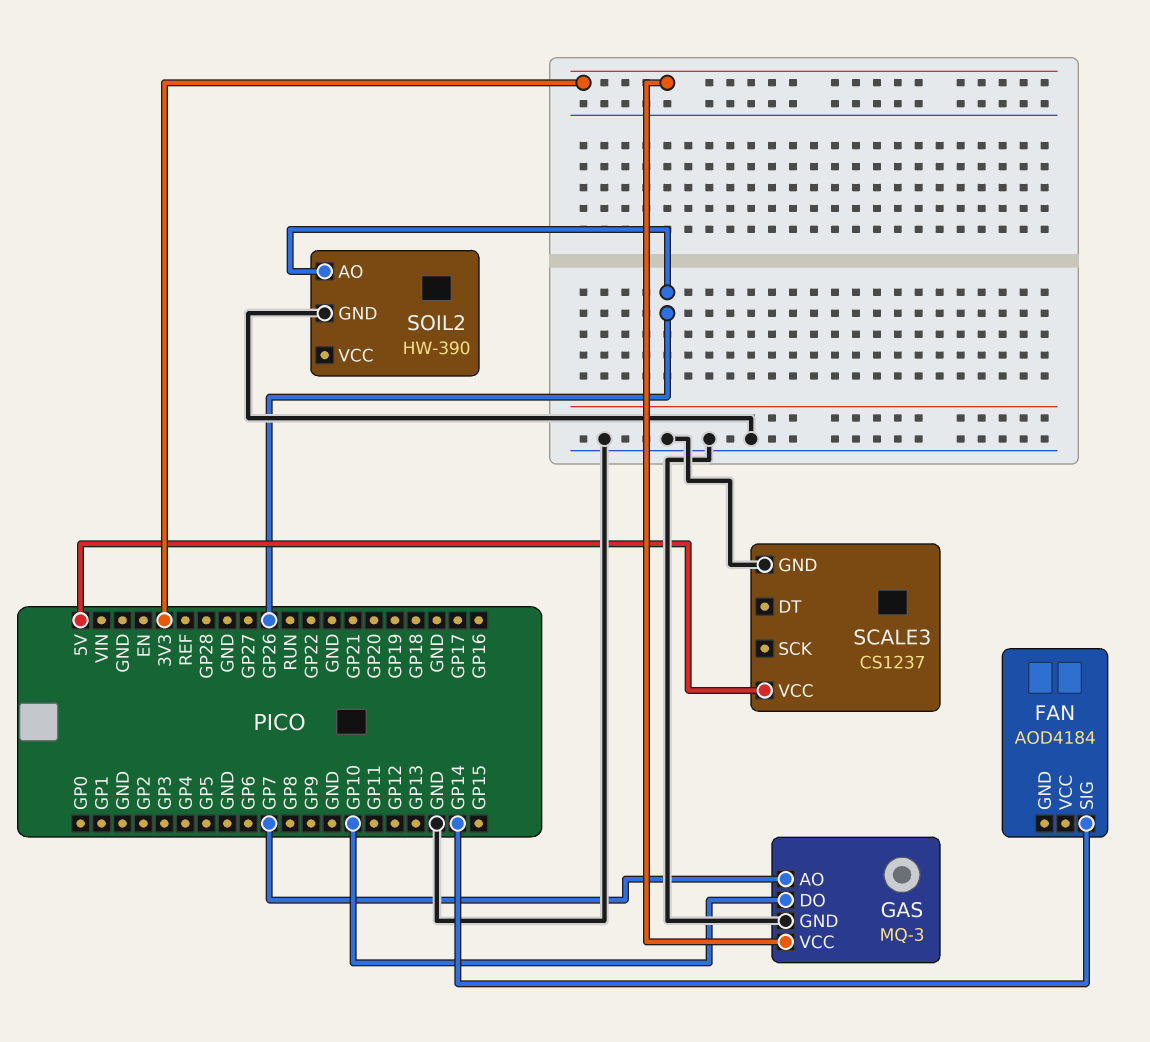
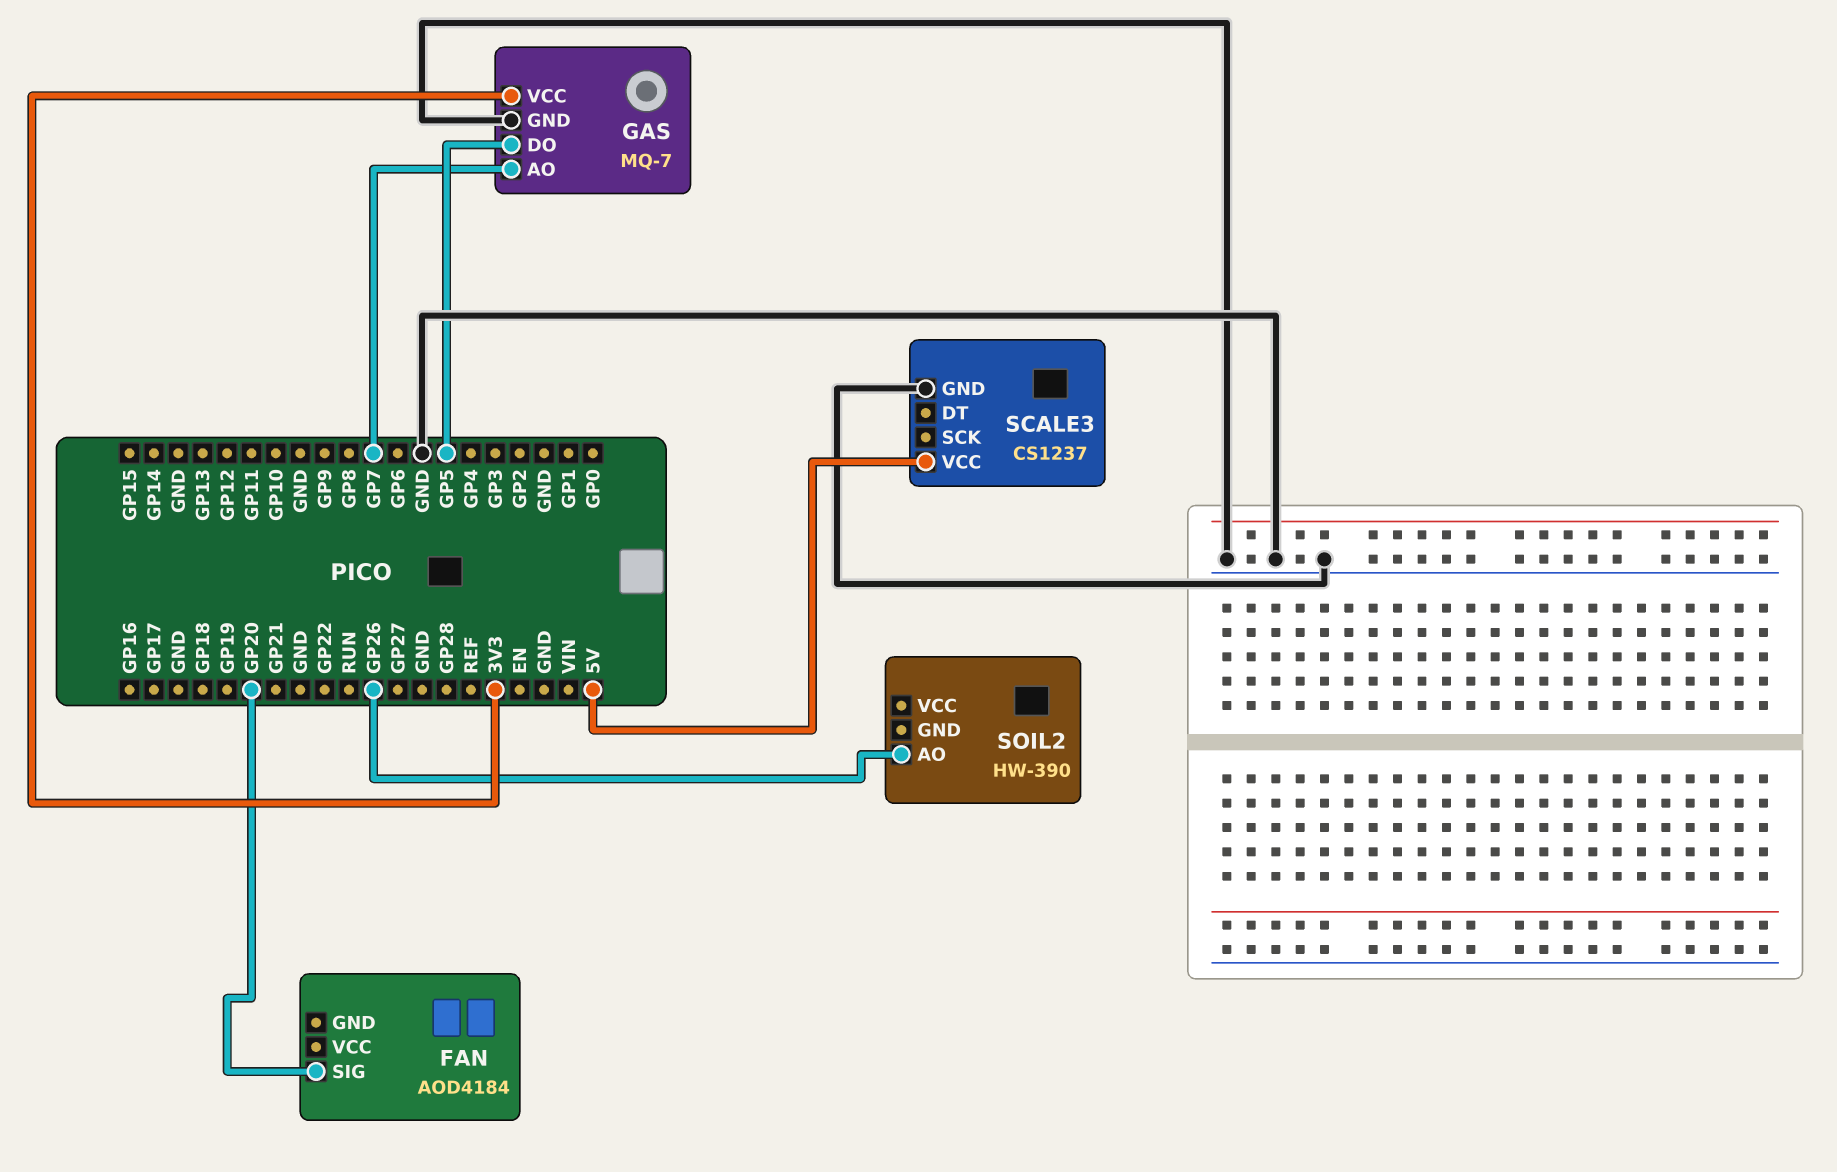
FAN pin SIG: GP14 -> GP20
GAS: MQ-3 -> MQ-7
GAS pin DO: GP10 -> GP5
SOIL2 pin GND: GND -> none

